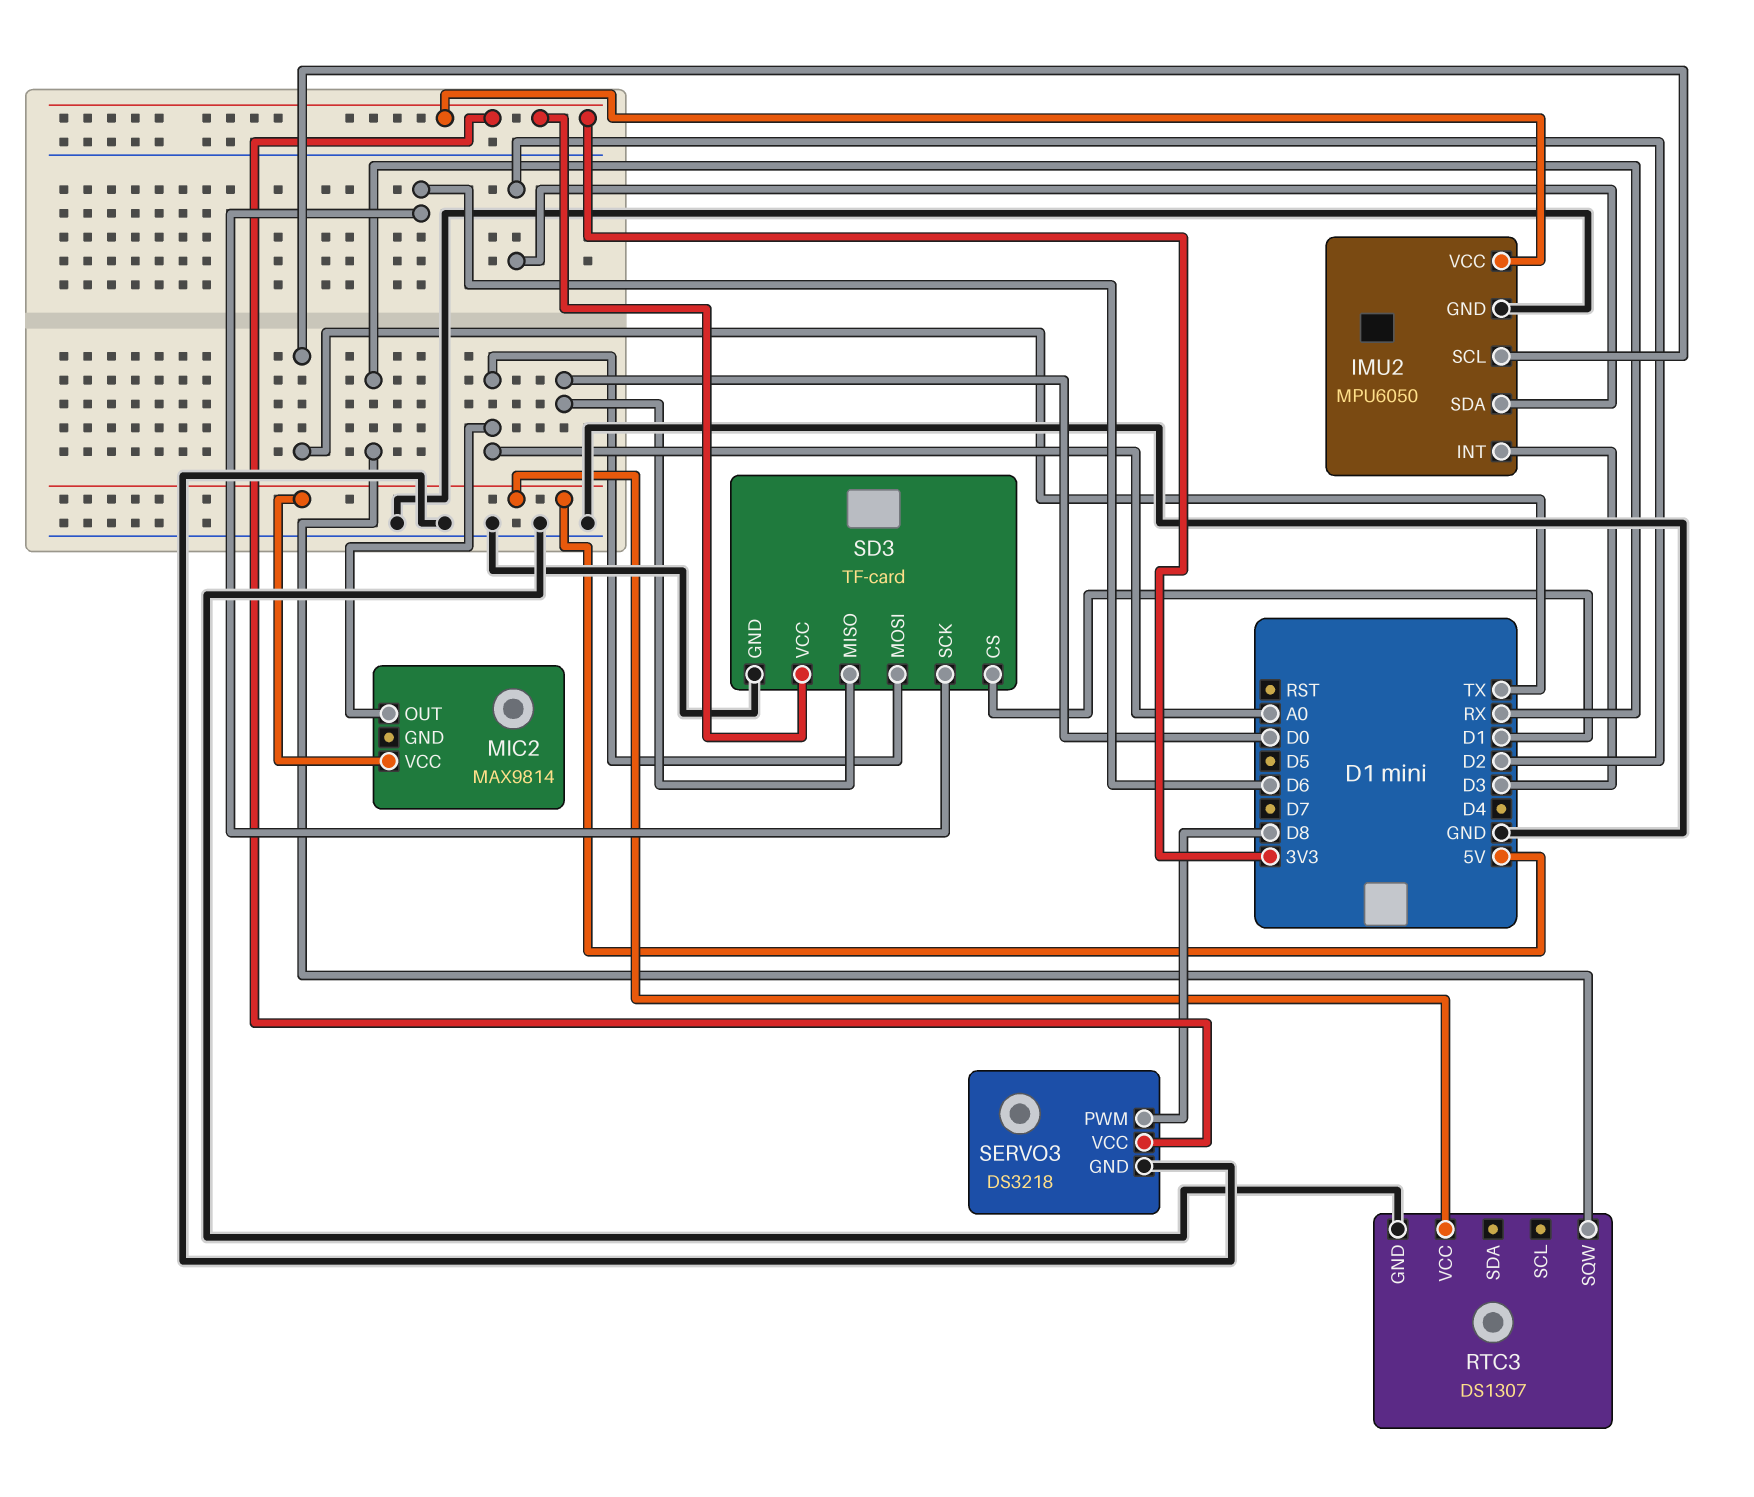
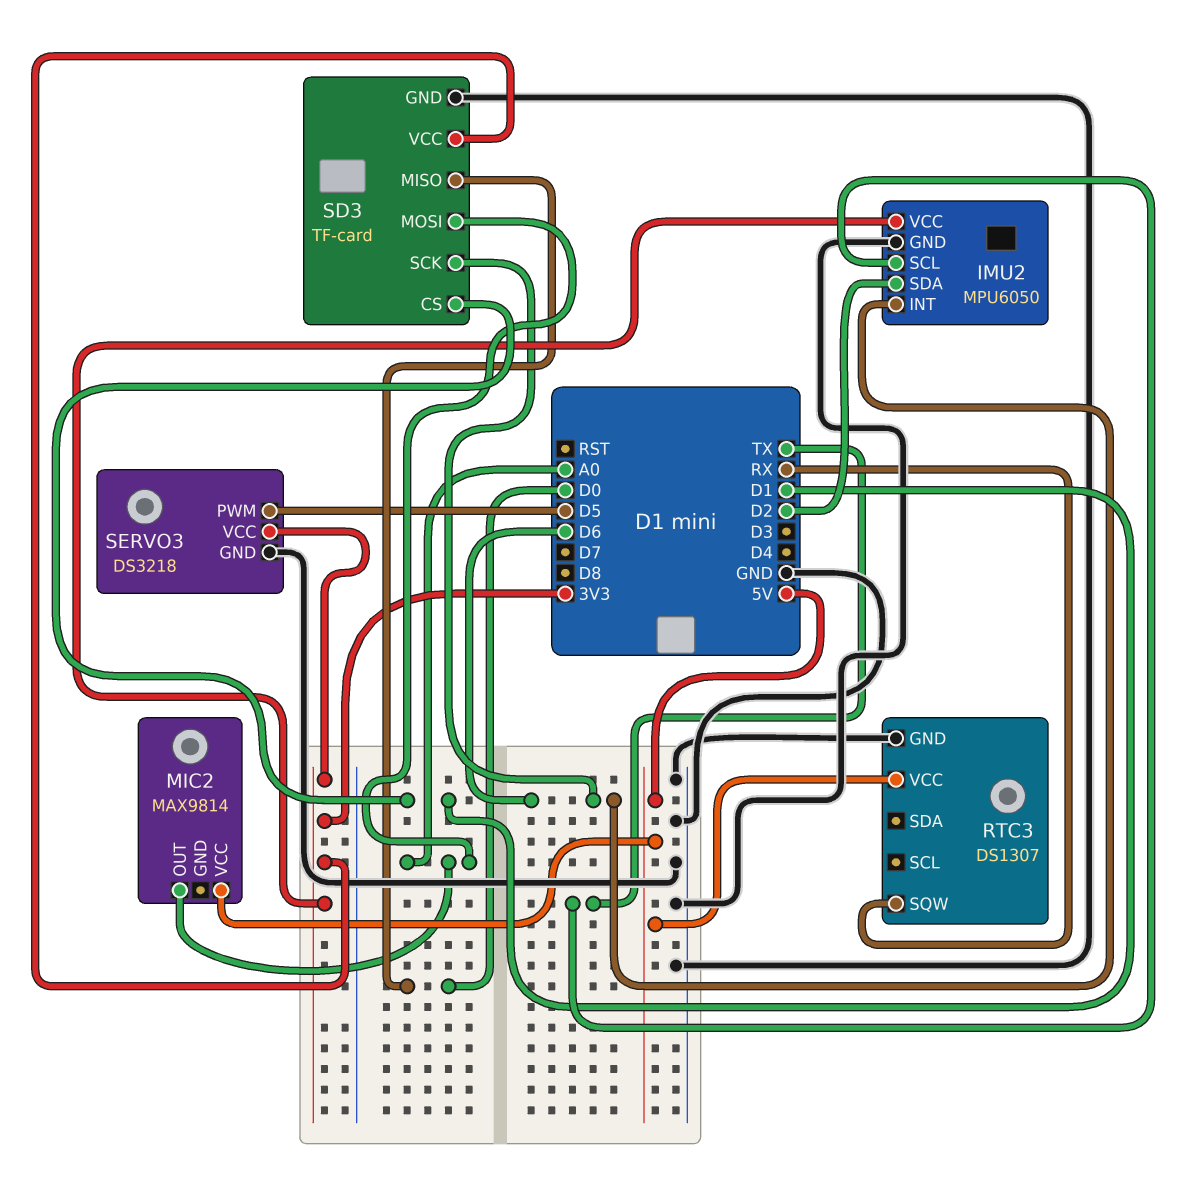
IMU2 pin INT: D3 -> D6
SERVO3 pin PWM: D8 -> D5

